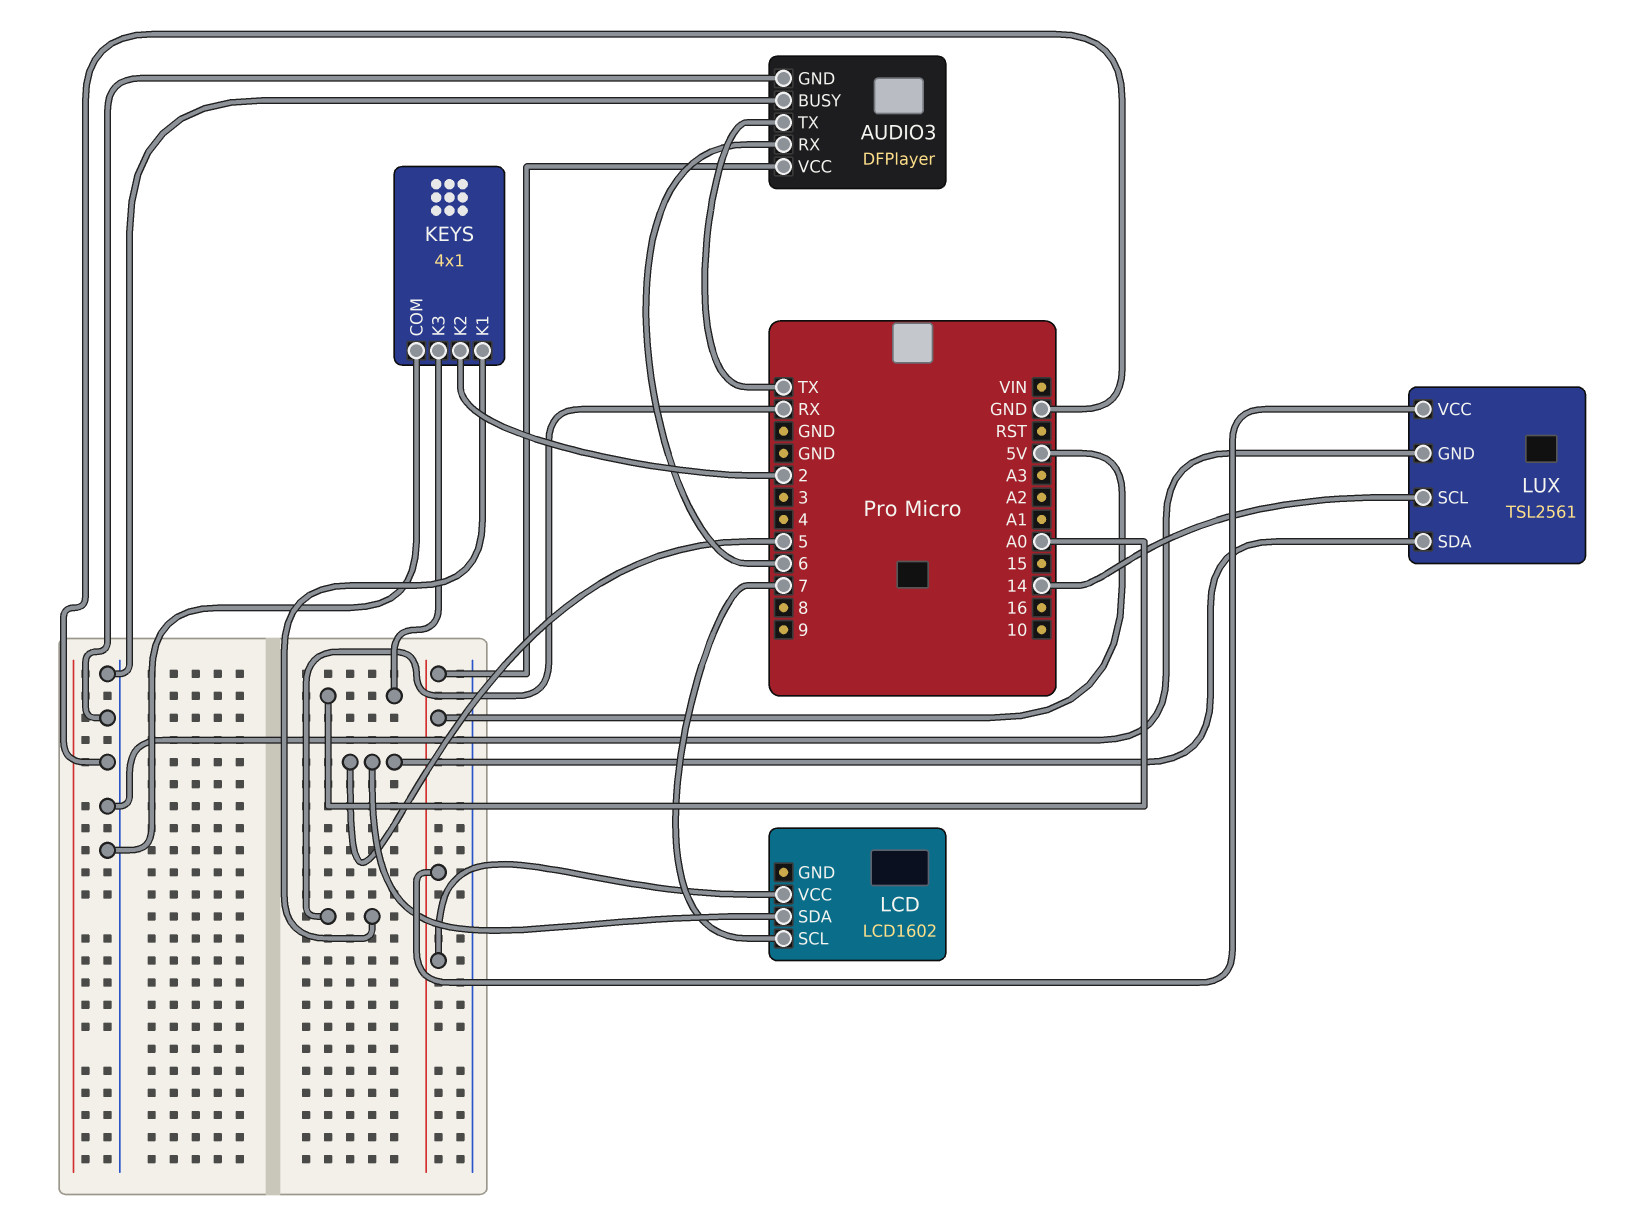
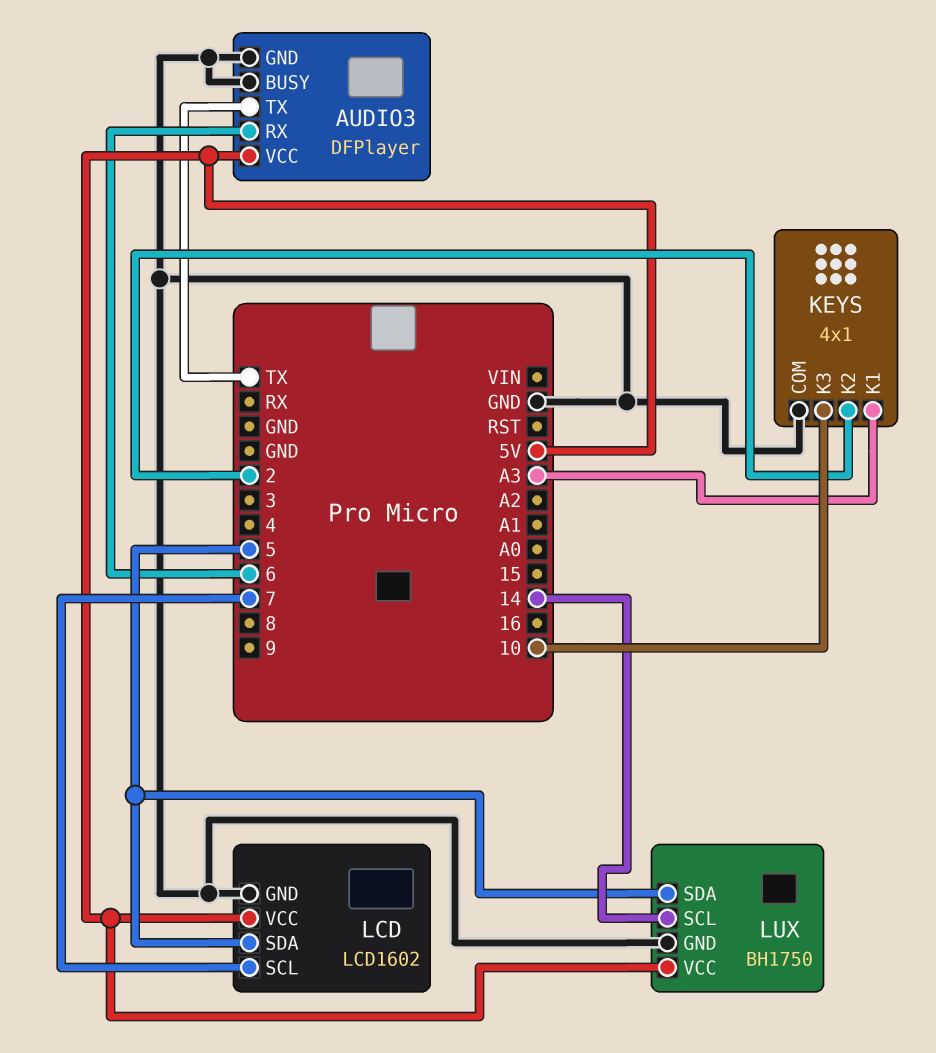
KEYS pin K1: RX -> A3
KEYS pin K3: A0 -> 10
LCD pin GND: none -> GND
LUX: TSL2561 -> BH1750

